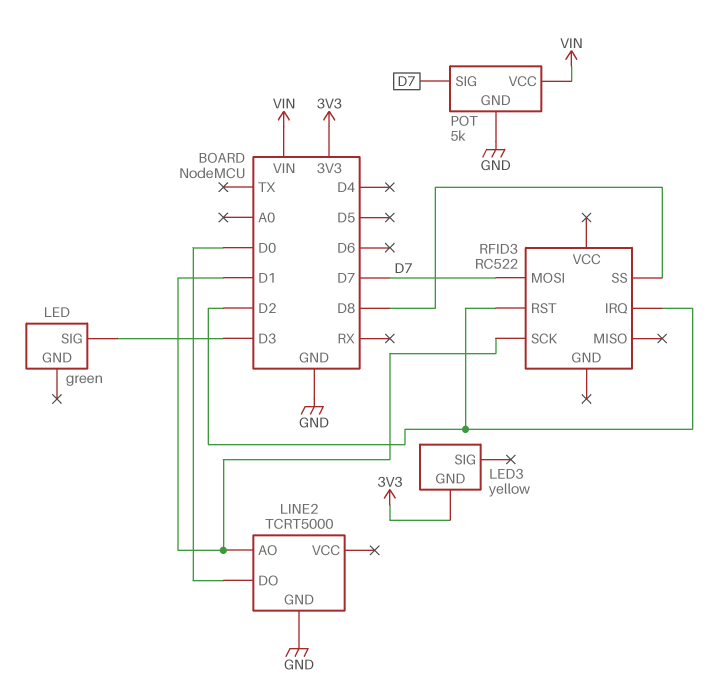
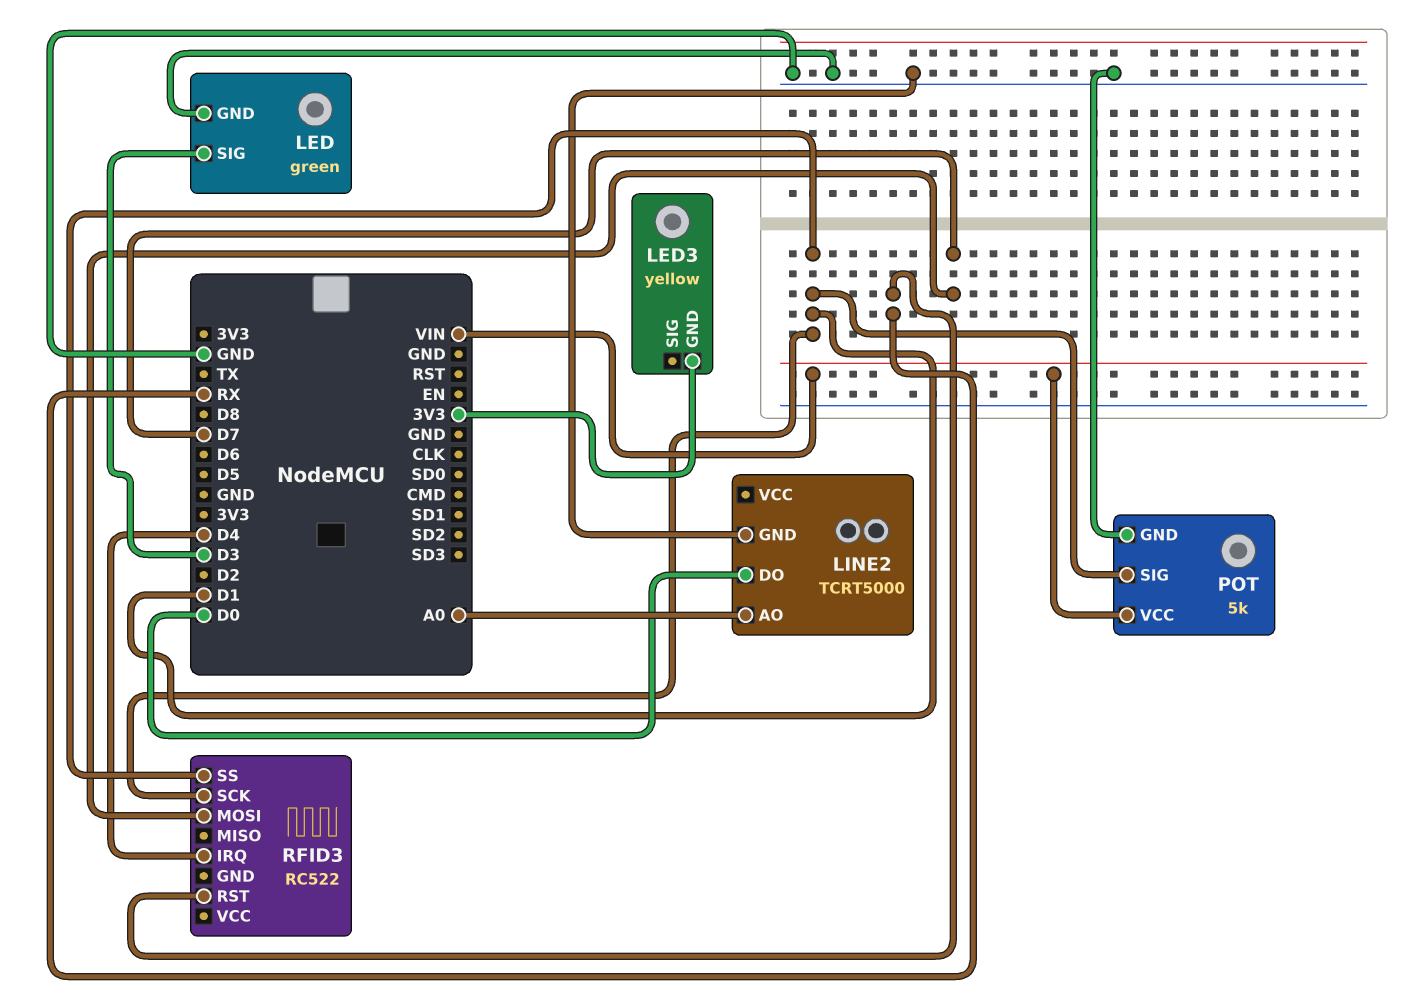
LED pin GND: none -> GND
LINE2 pin AO: D1 -> A0
POT pin SIG: D7 -> D1
RFID3 pin IRQ: D2 -> D4
RFID3 pin RST: D2 -> RX
RFID3 pin SS: D8 -> D1

